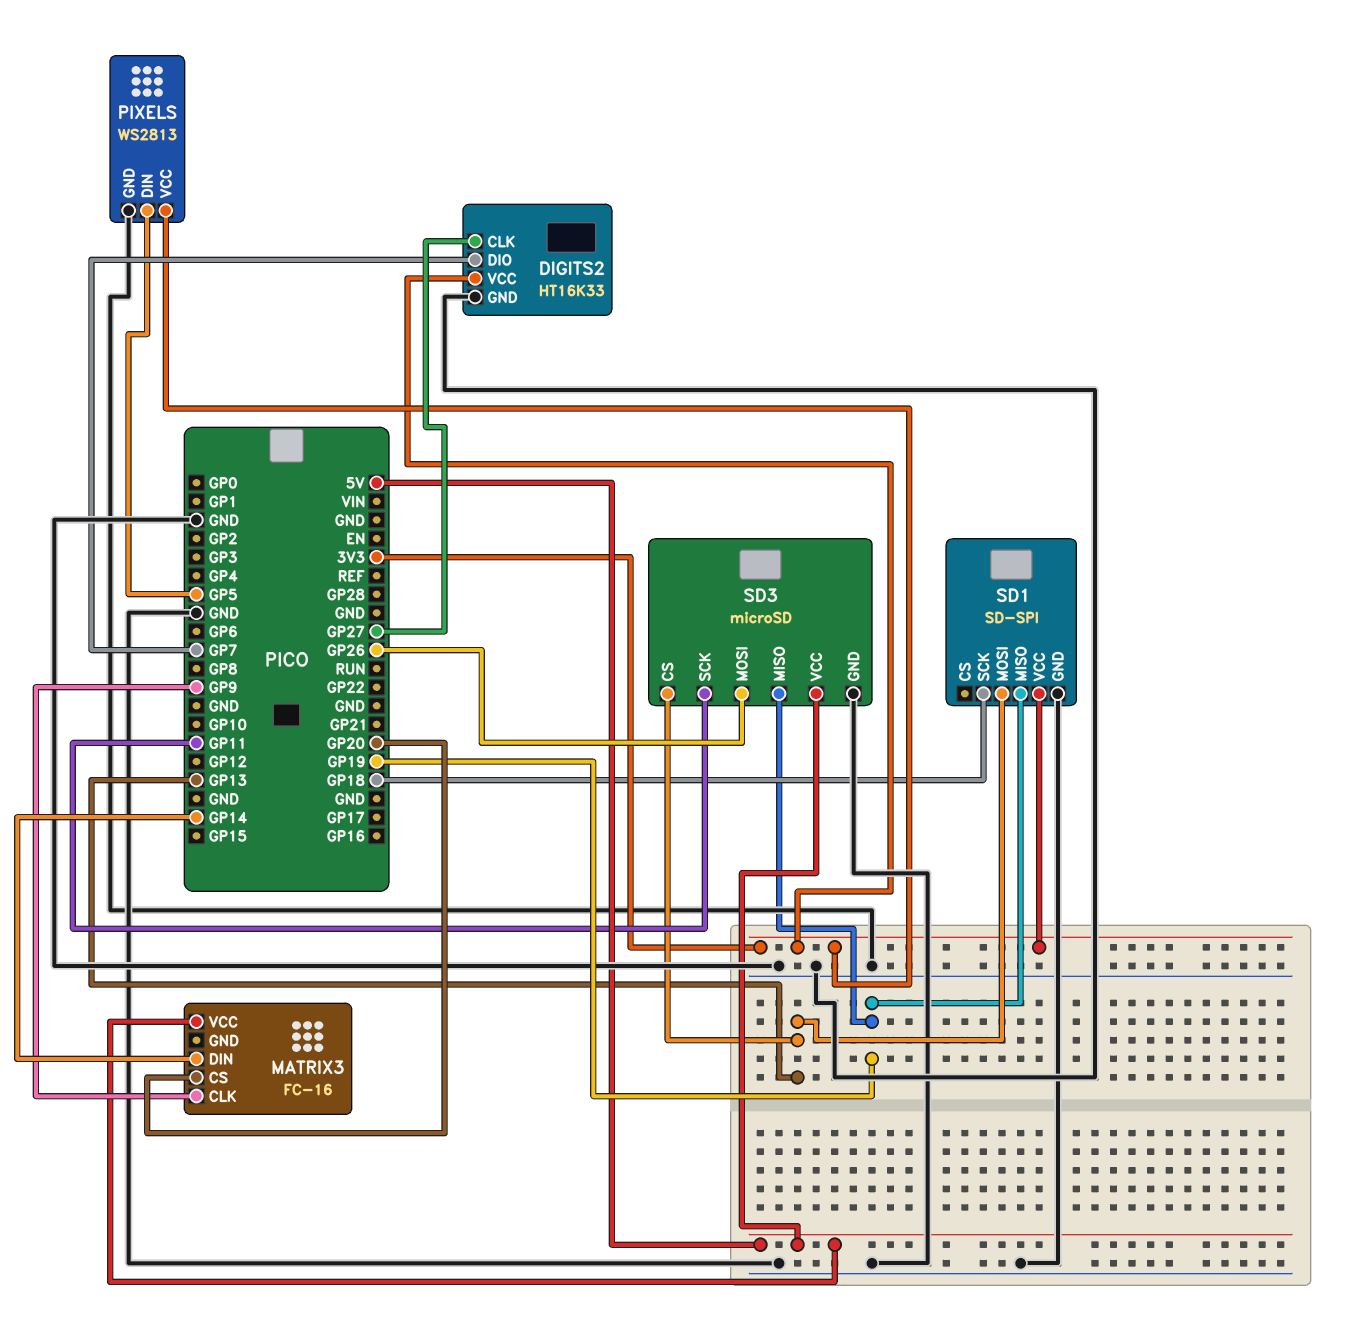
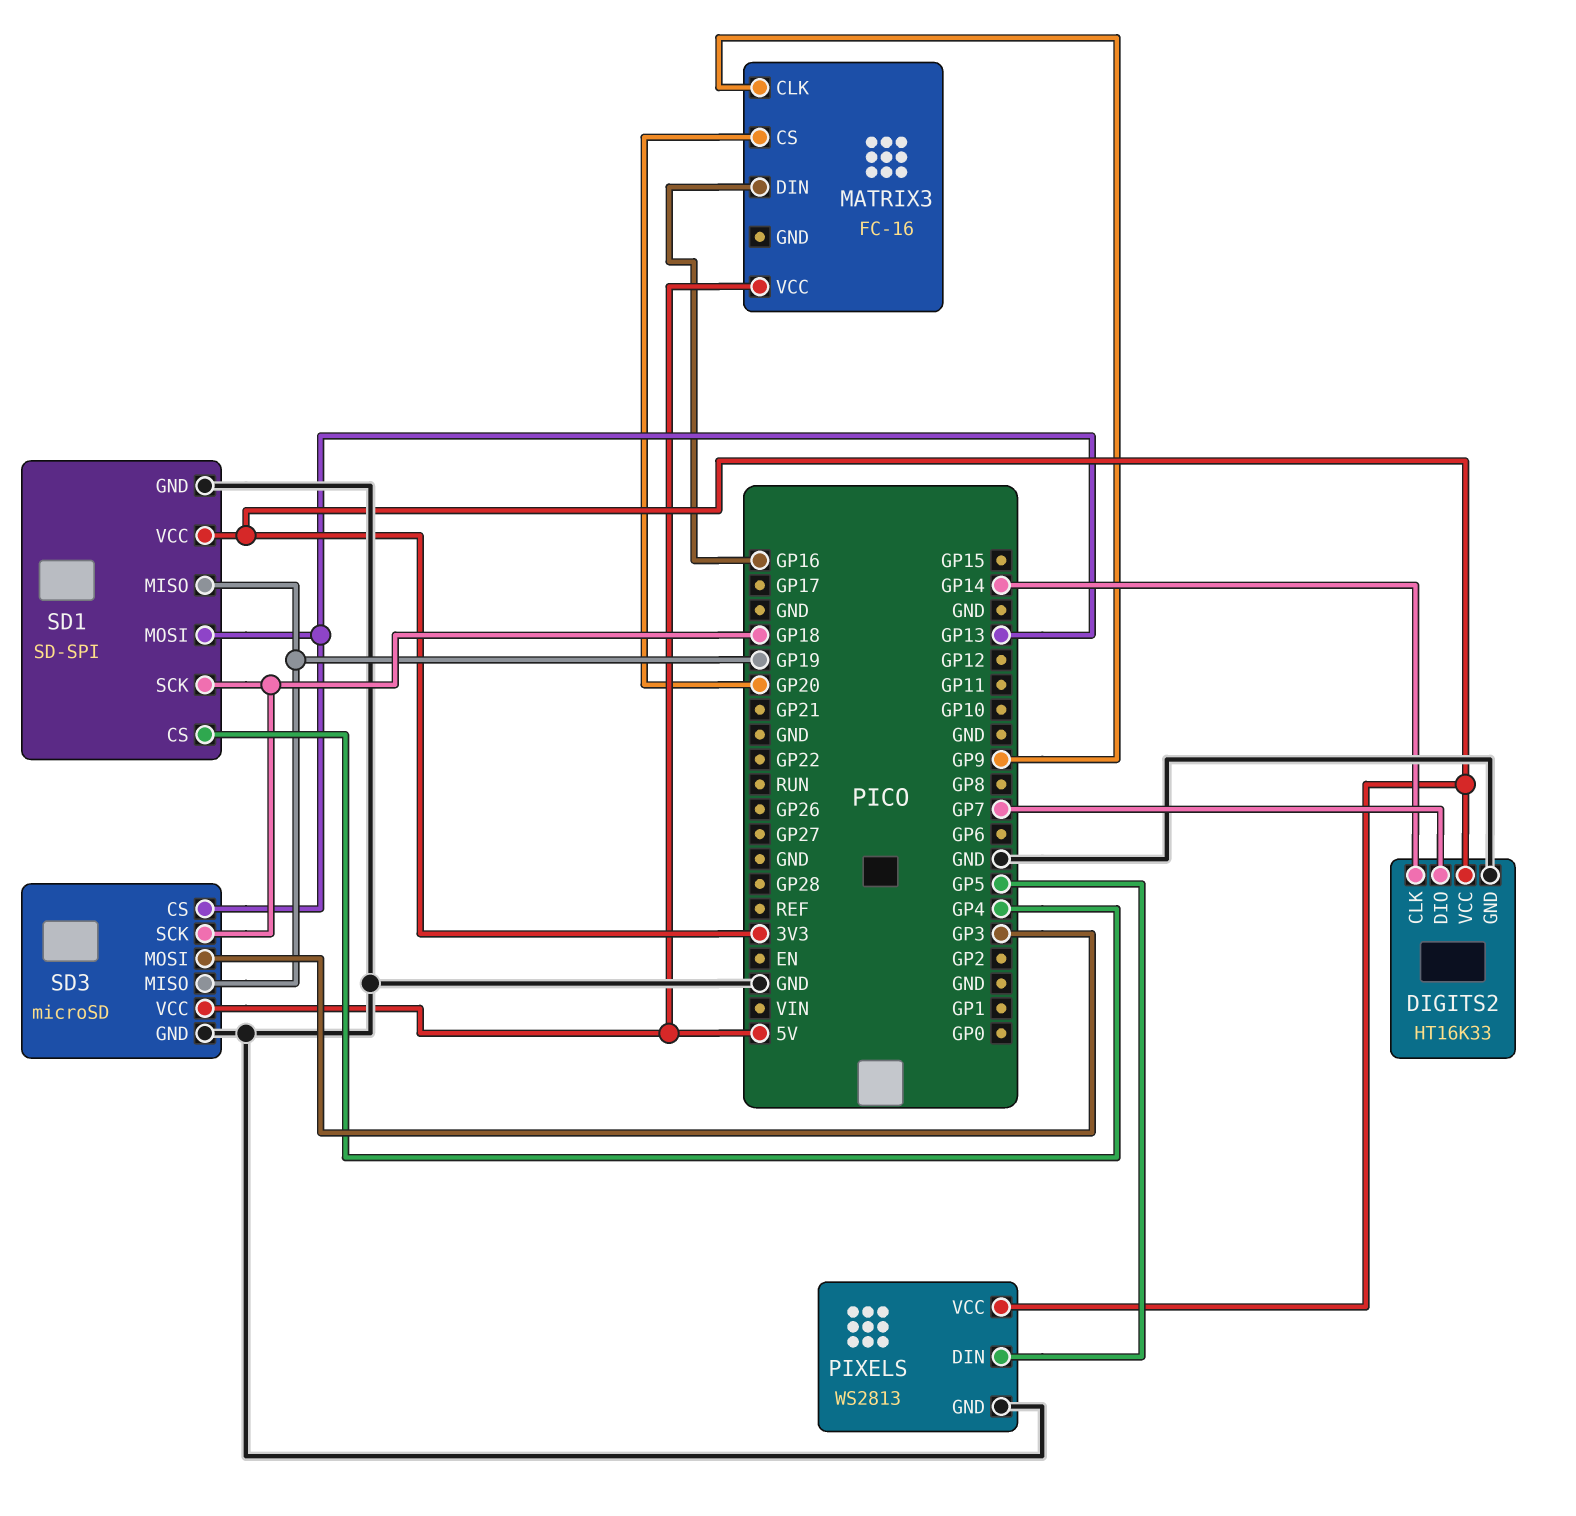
DIGITS2 pin CLK: GP27 -> GP14
MATRIX3 pin DIN: GP14 -> GP16
SD1 pin CS: none -> GP4
SD3 pin MOSI: GP26 -> GP3
SD3 pin SCK: GP11 -> GP18

